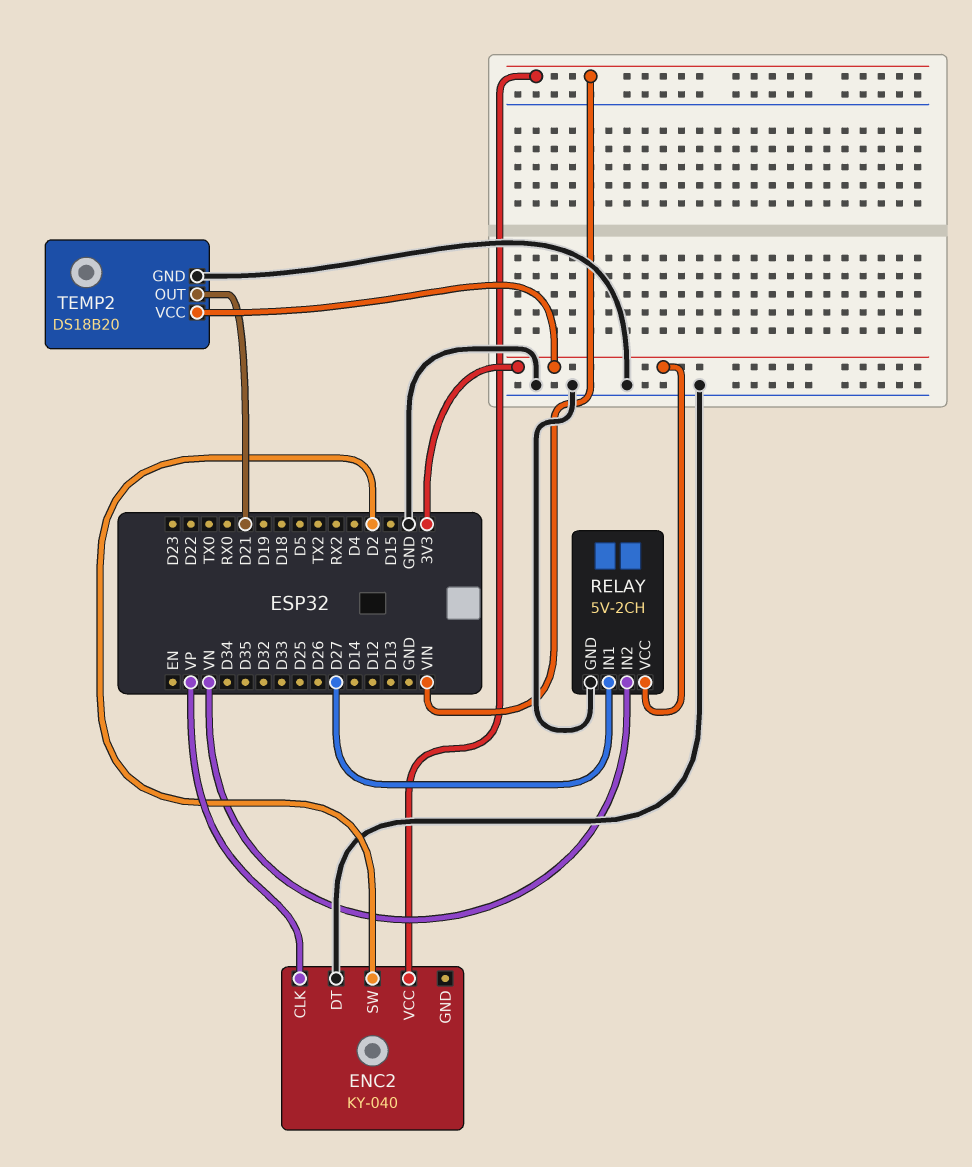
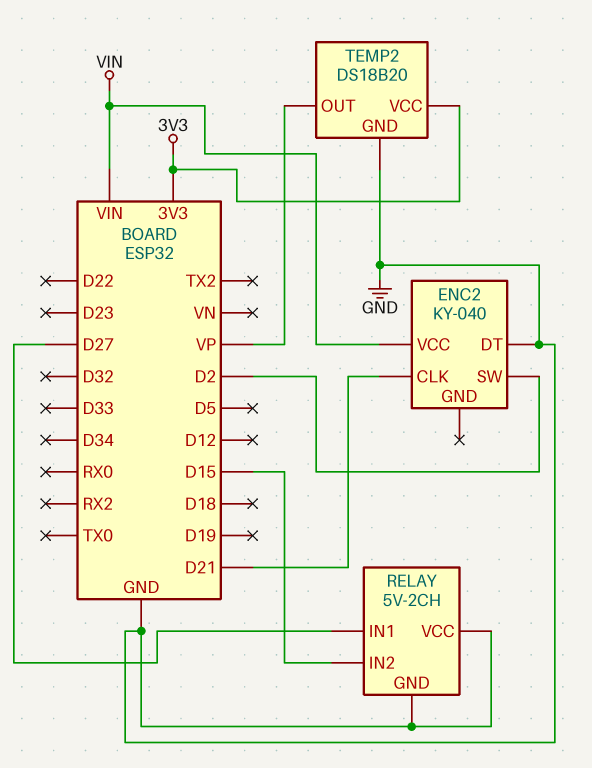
ENC2 pin CLK: VP -> D21
RELAY pin IN2: VN -> D15
RELAY pin VCC: 3V3 -> GND
TEMP2 pin OUT: D21 -> VP

